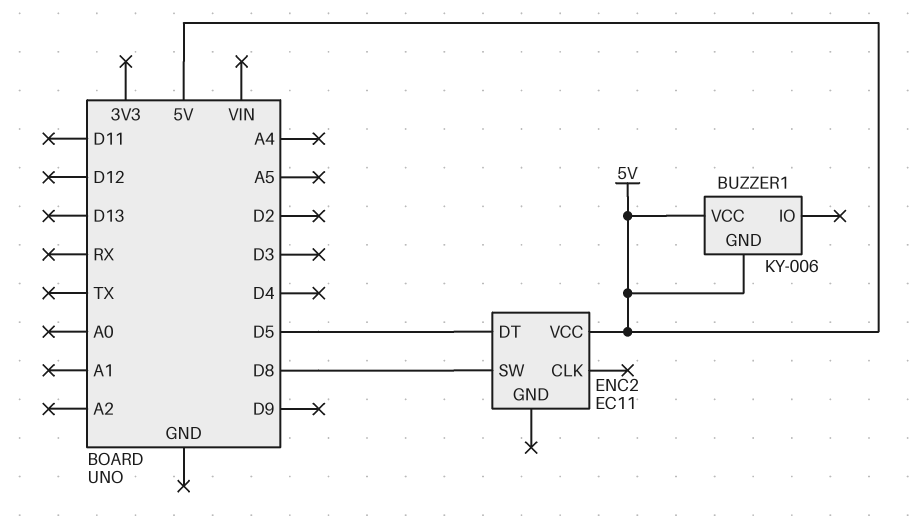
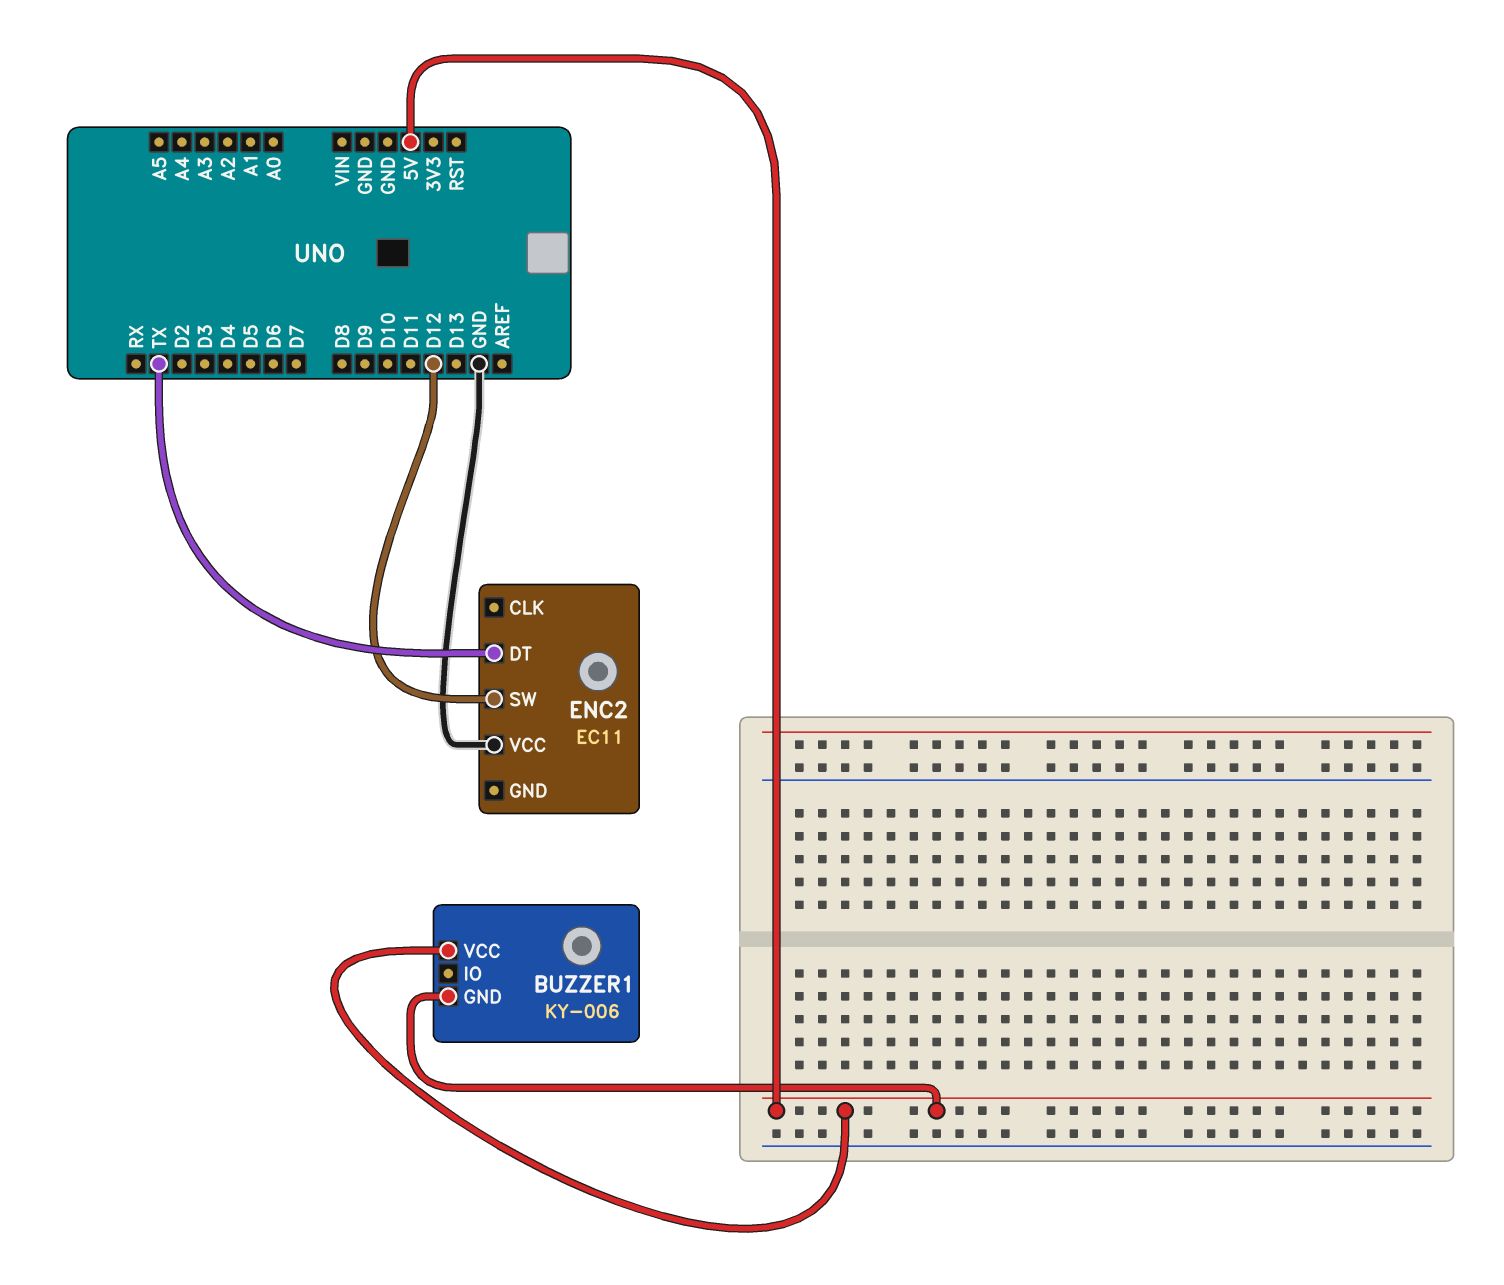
ENC2 pin DT: D5 -> TX
ENC2 pin SW: D8 -> D12
ENC2 pin VCC: 5V -> GND

